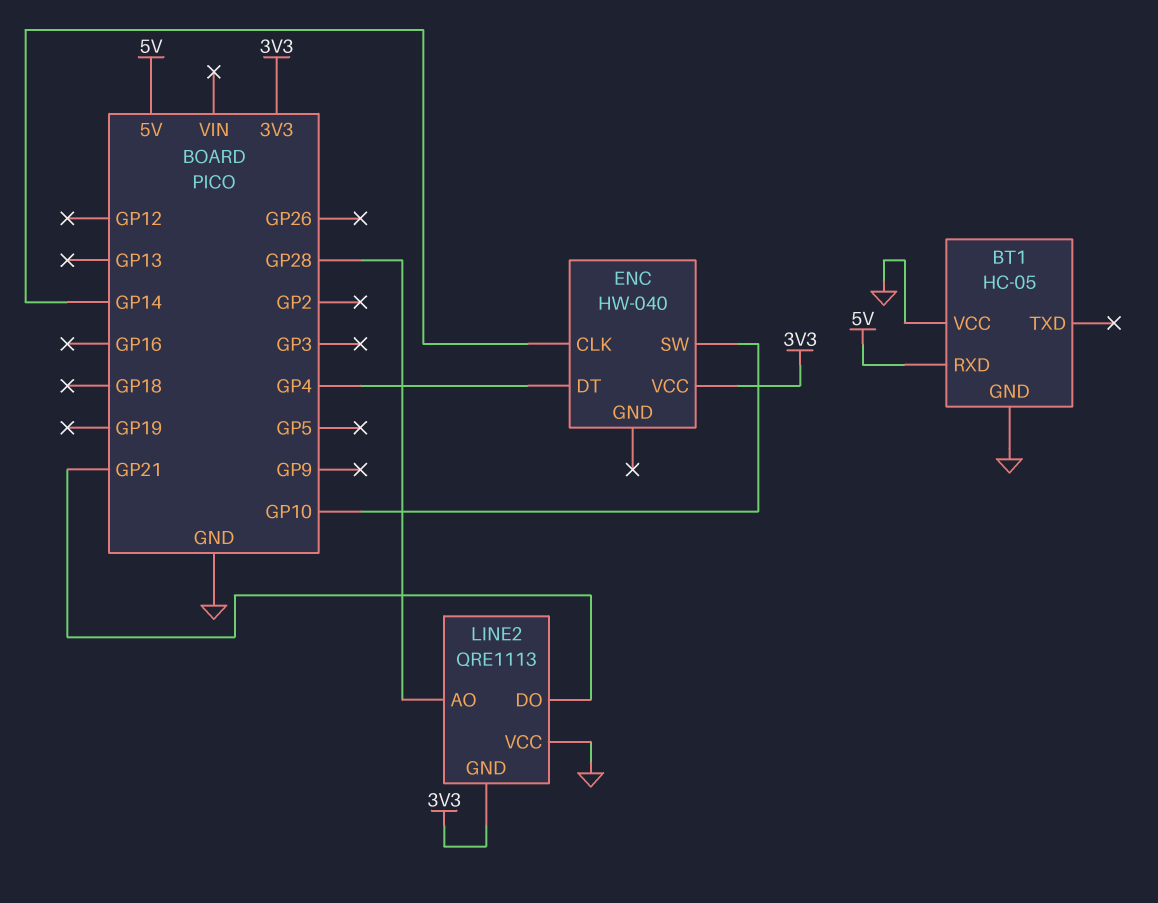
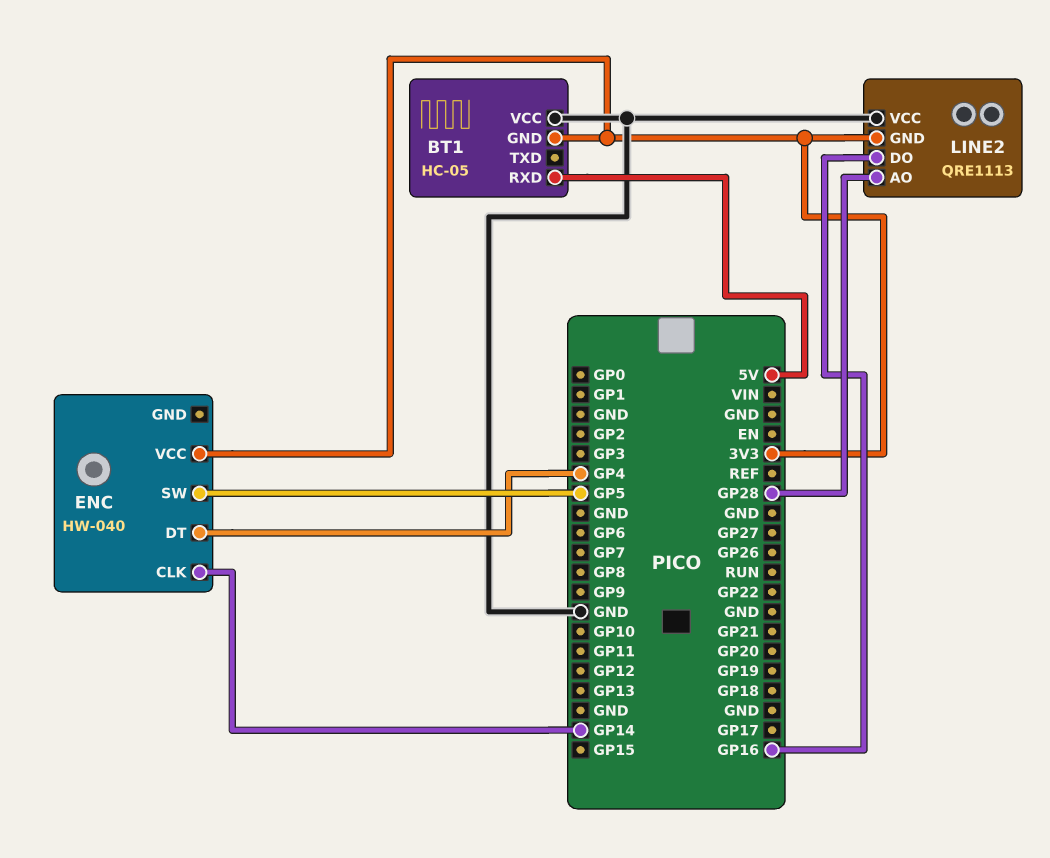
BT1 pin GND: GND -> 3V3
ENC pin SW: GP10 -> GP5
LINE2 pin DO: GP21 -> GP16

